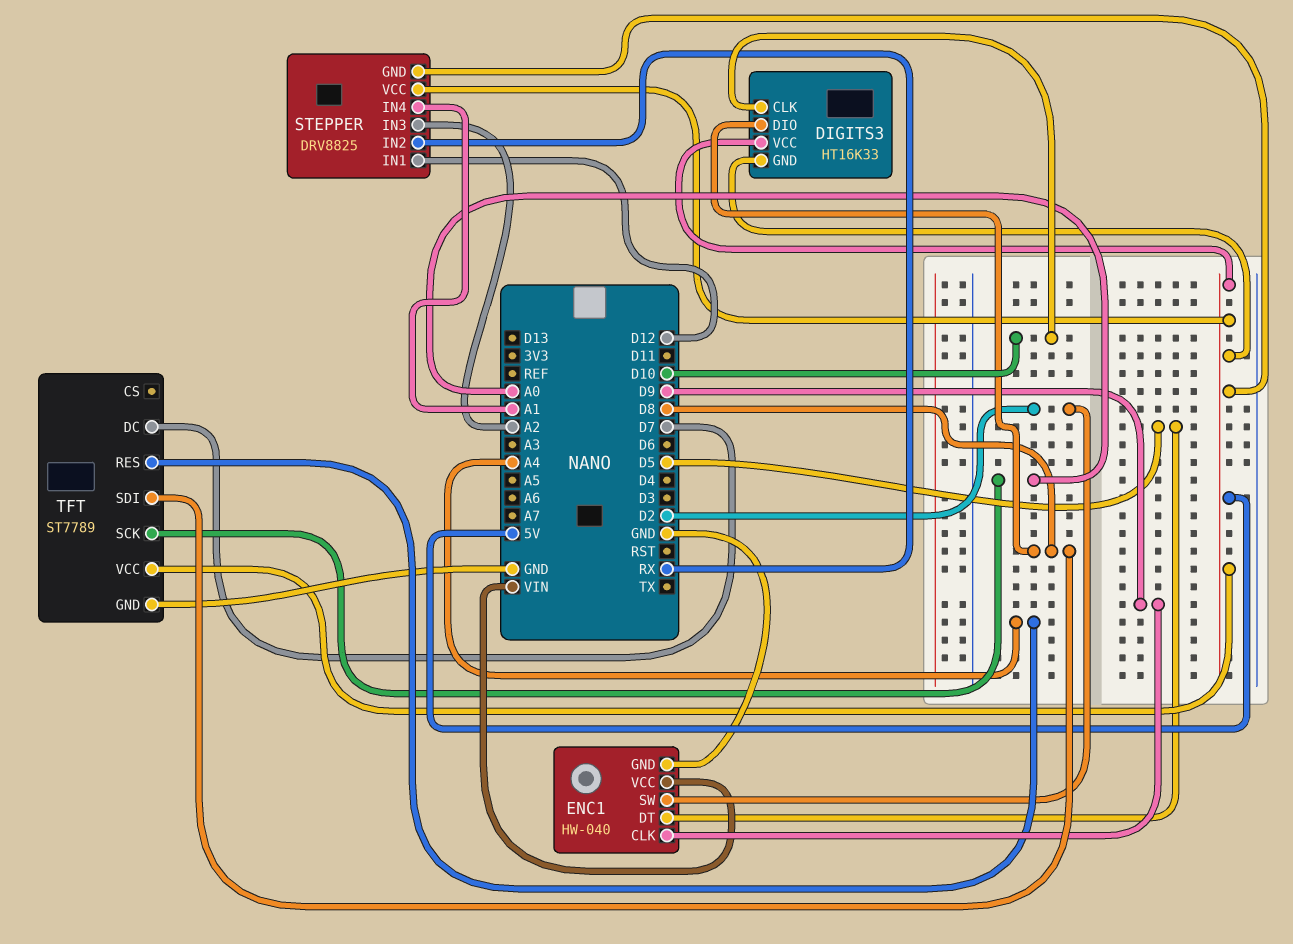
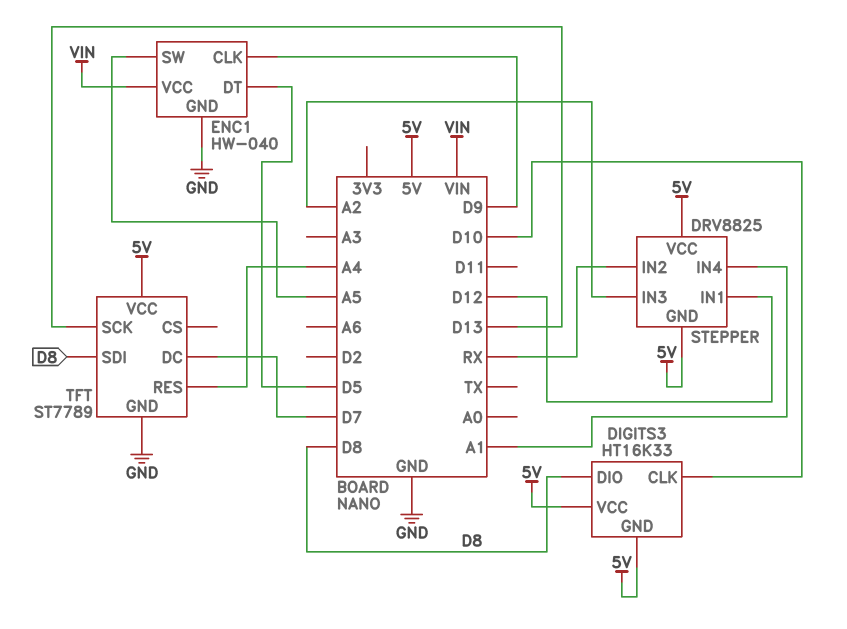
ENC1 pin SW: D2 -> A5
TFT pin SCK: A0 -> D13

